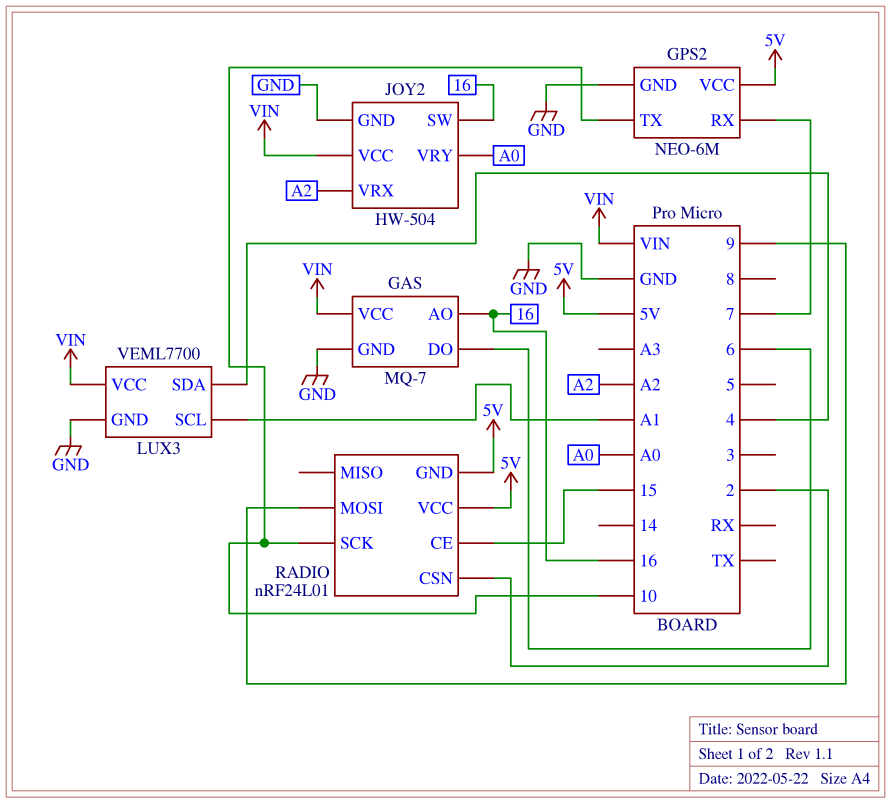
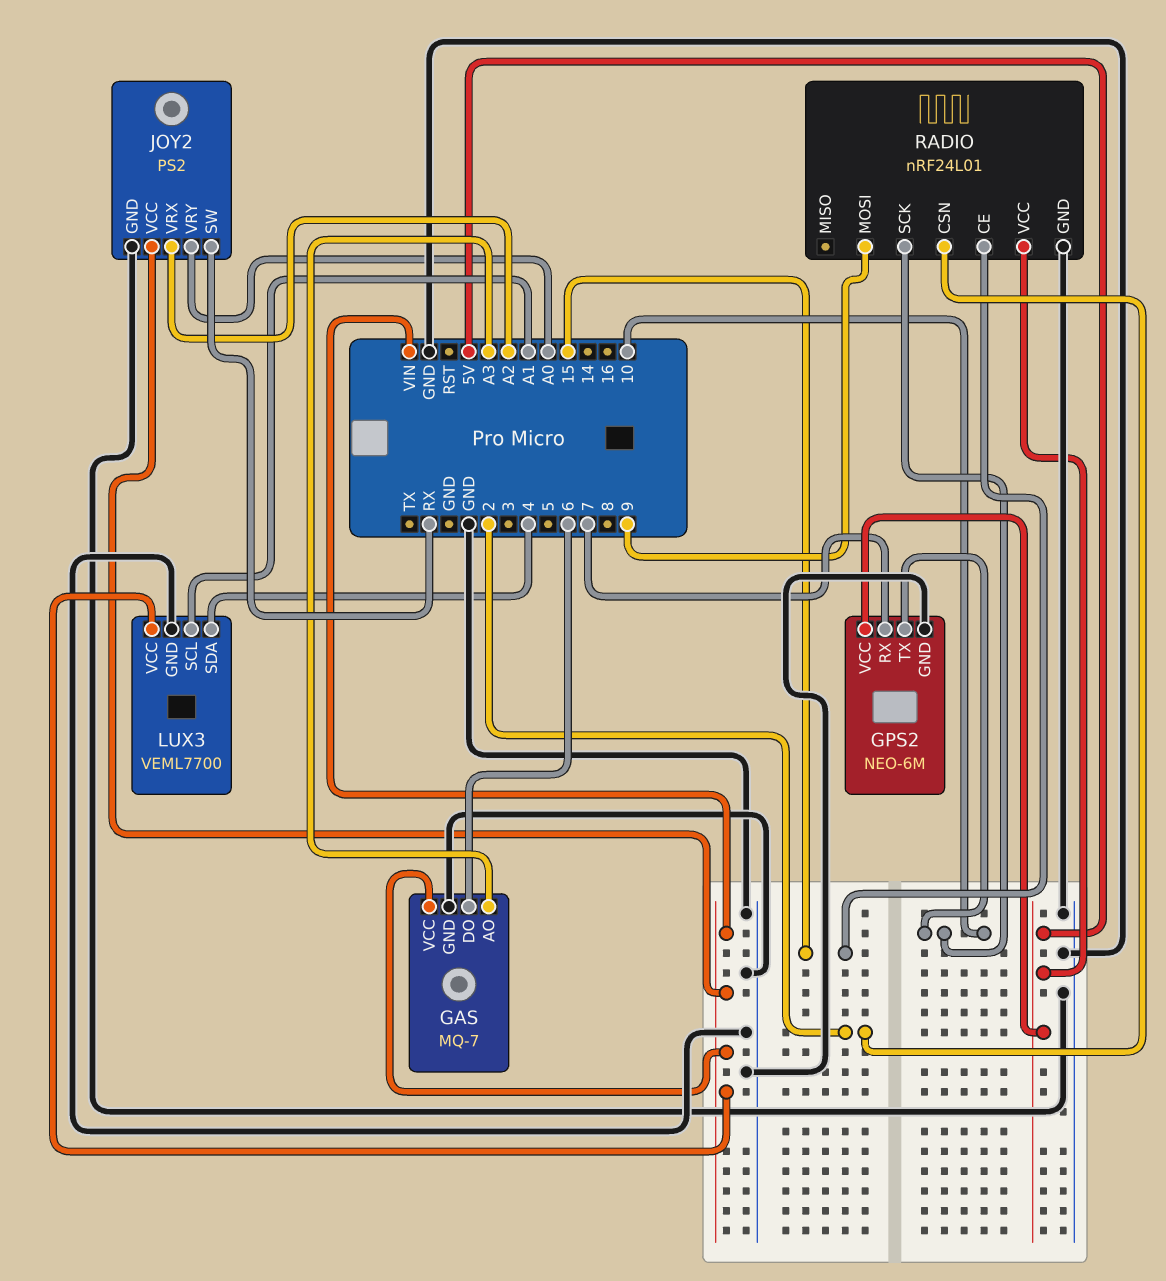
GAS pin AO: 16 -> A3
JOY2: HW-504 -> PS2
JOY2 pin SW: 16 -> RX
RADIO pin GND: 5V -> GND

